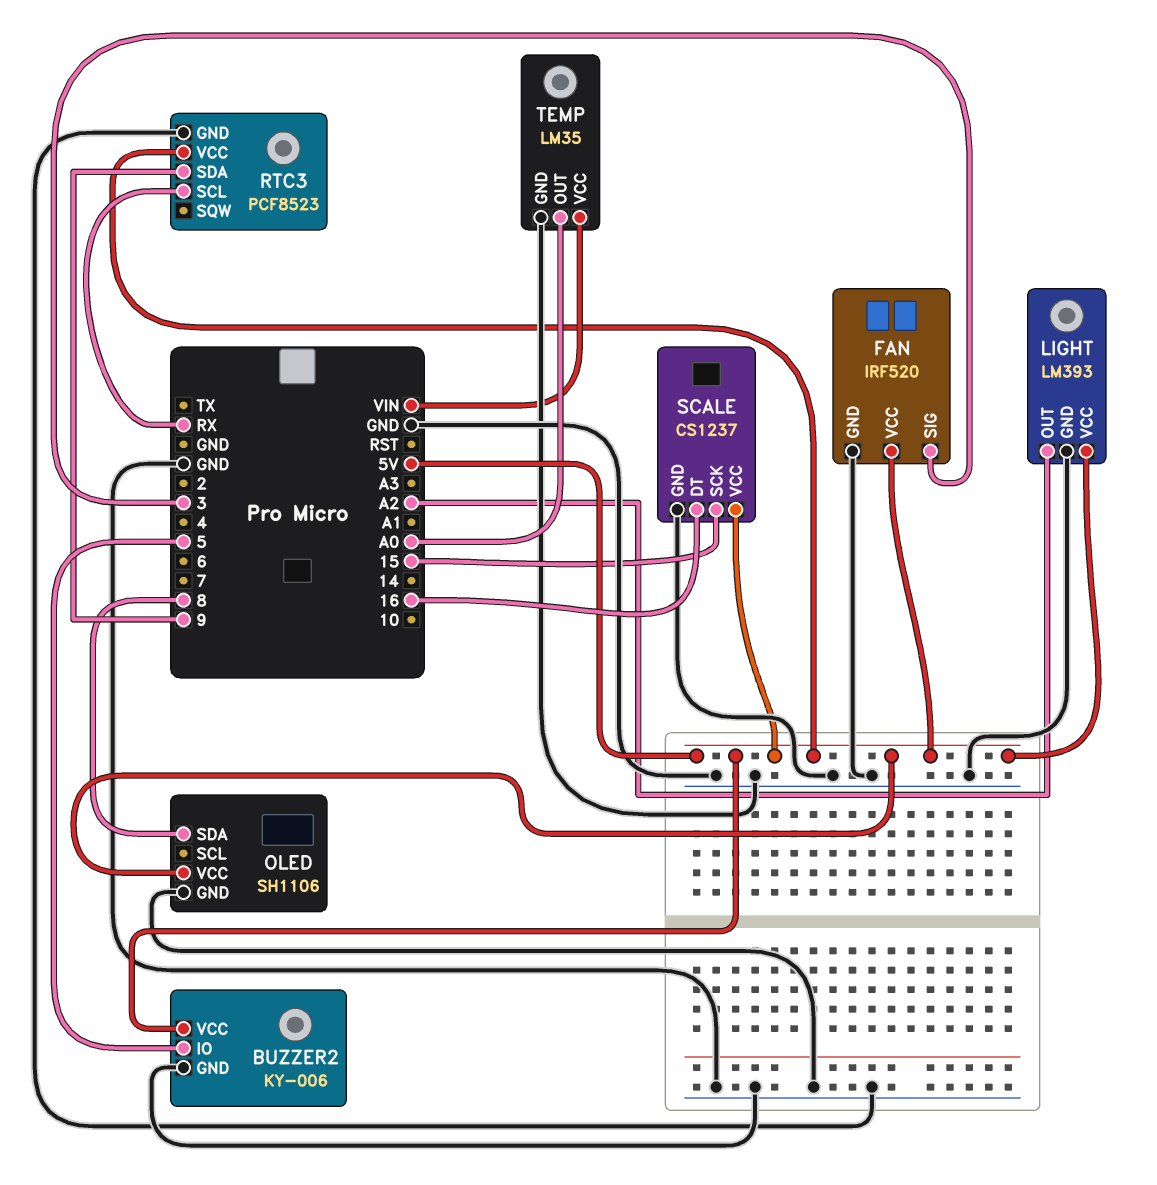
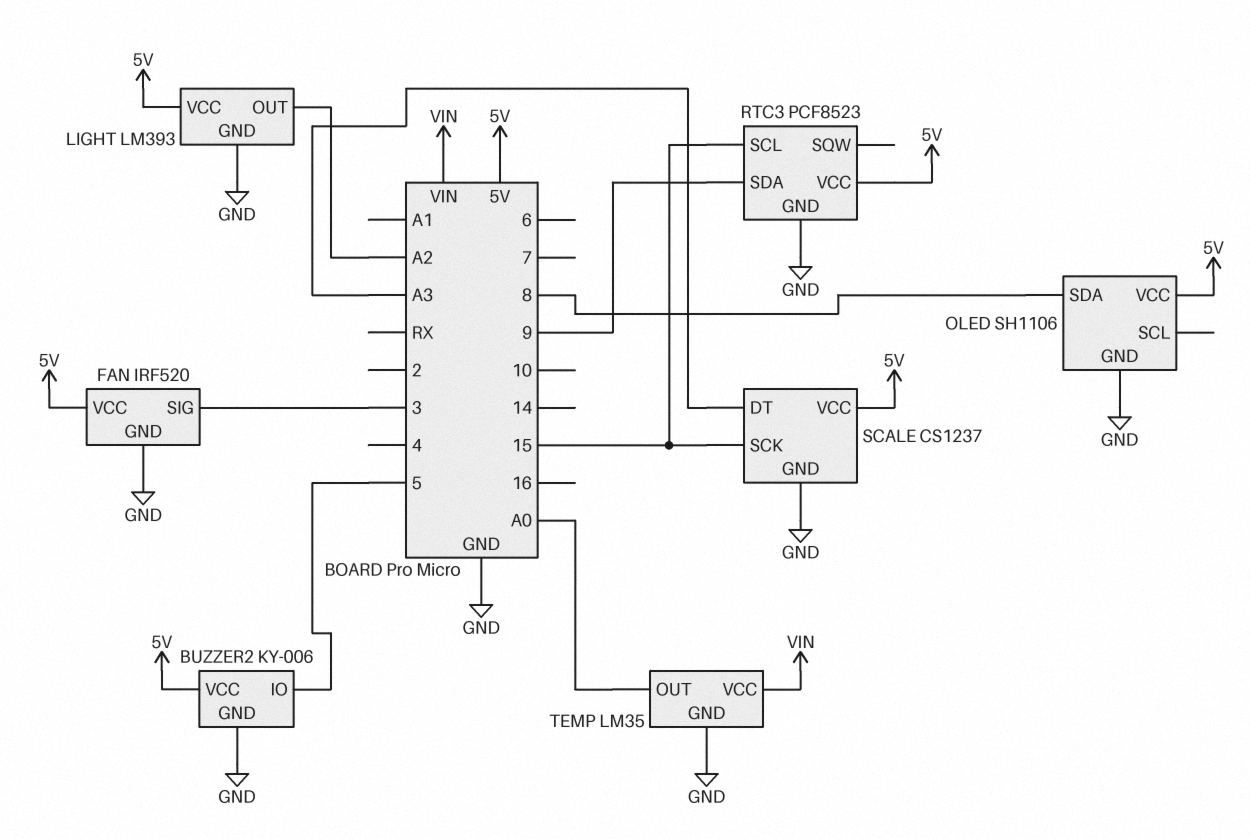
RTC3 pin SCL: RX -> 15
SCALE pin DT: 16 -> A3

